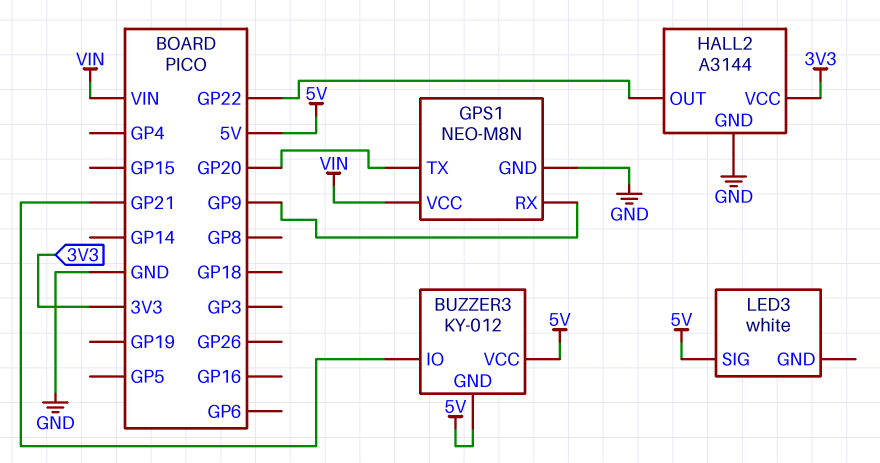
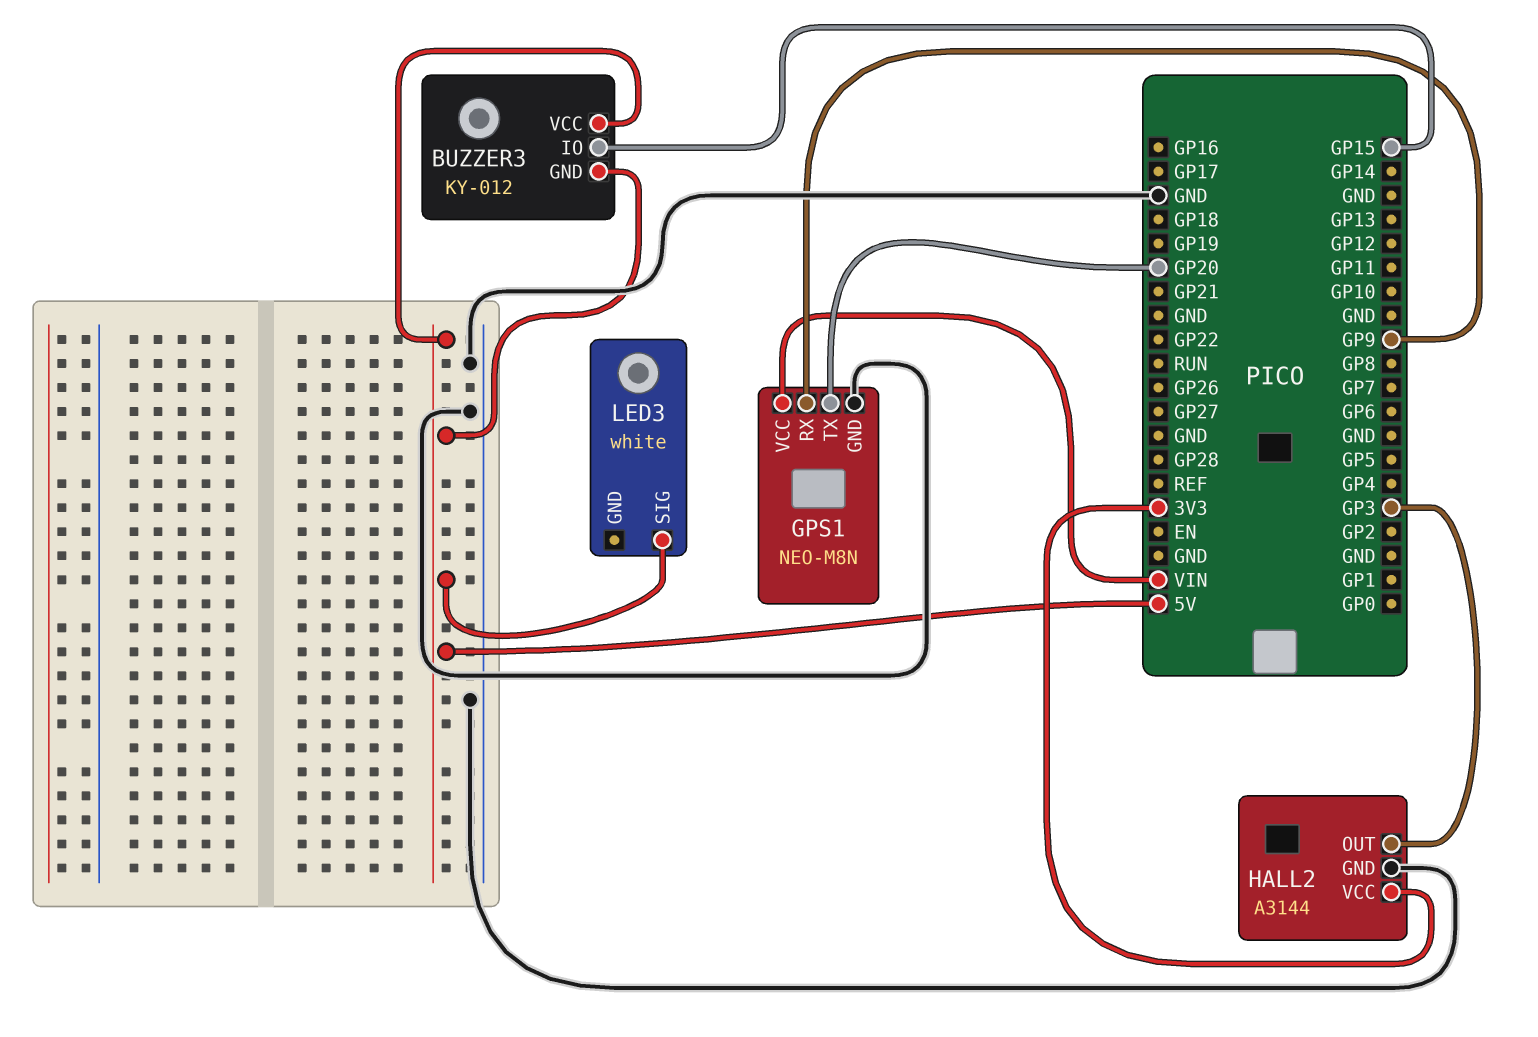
BUZZER3 pin IO: GP21 -> GP15
HALL2 pin OUT: GP22 -> GP3

